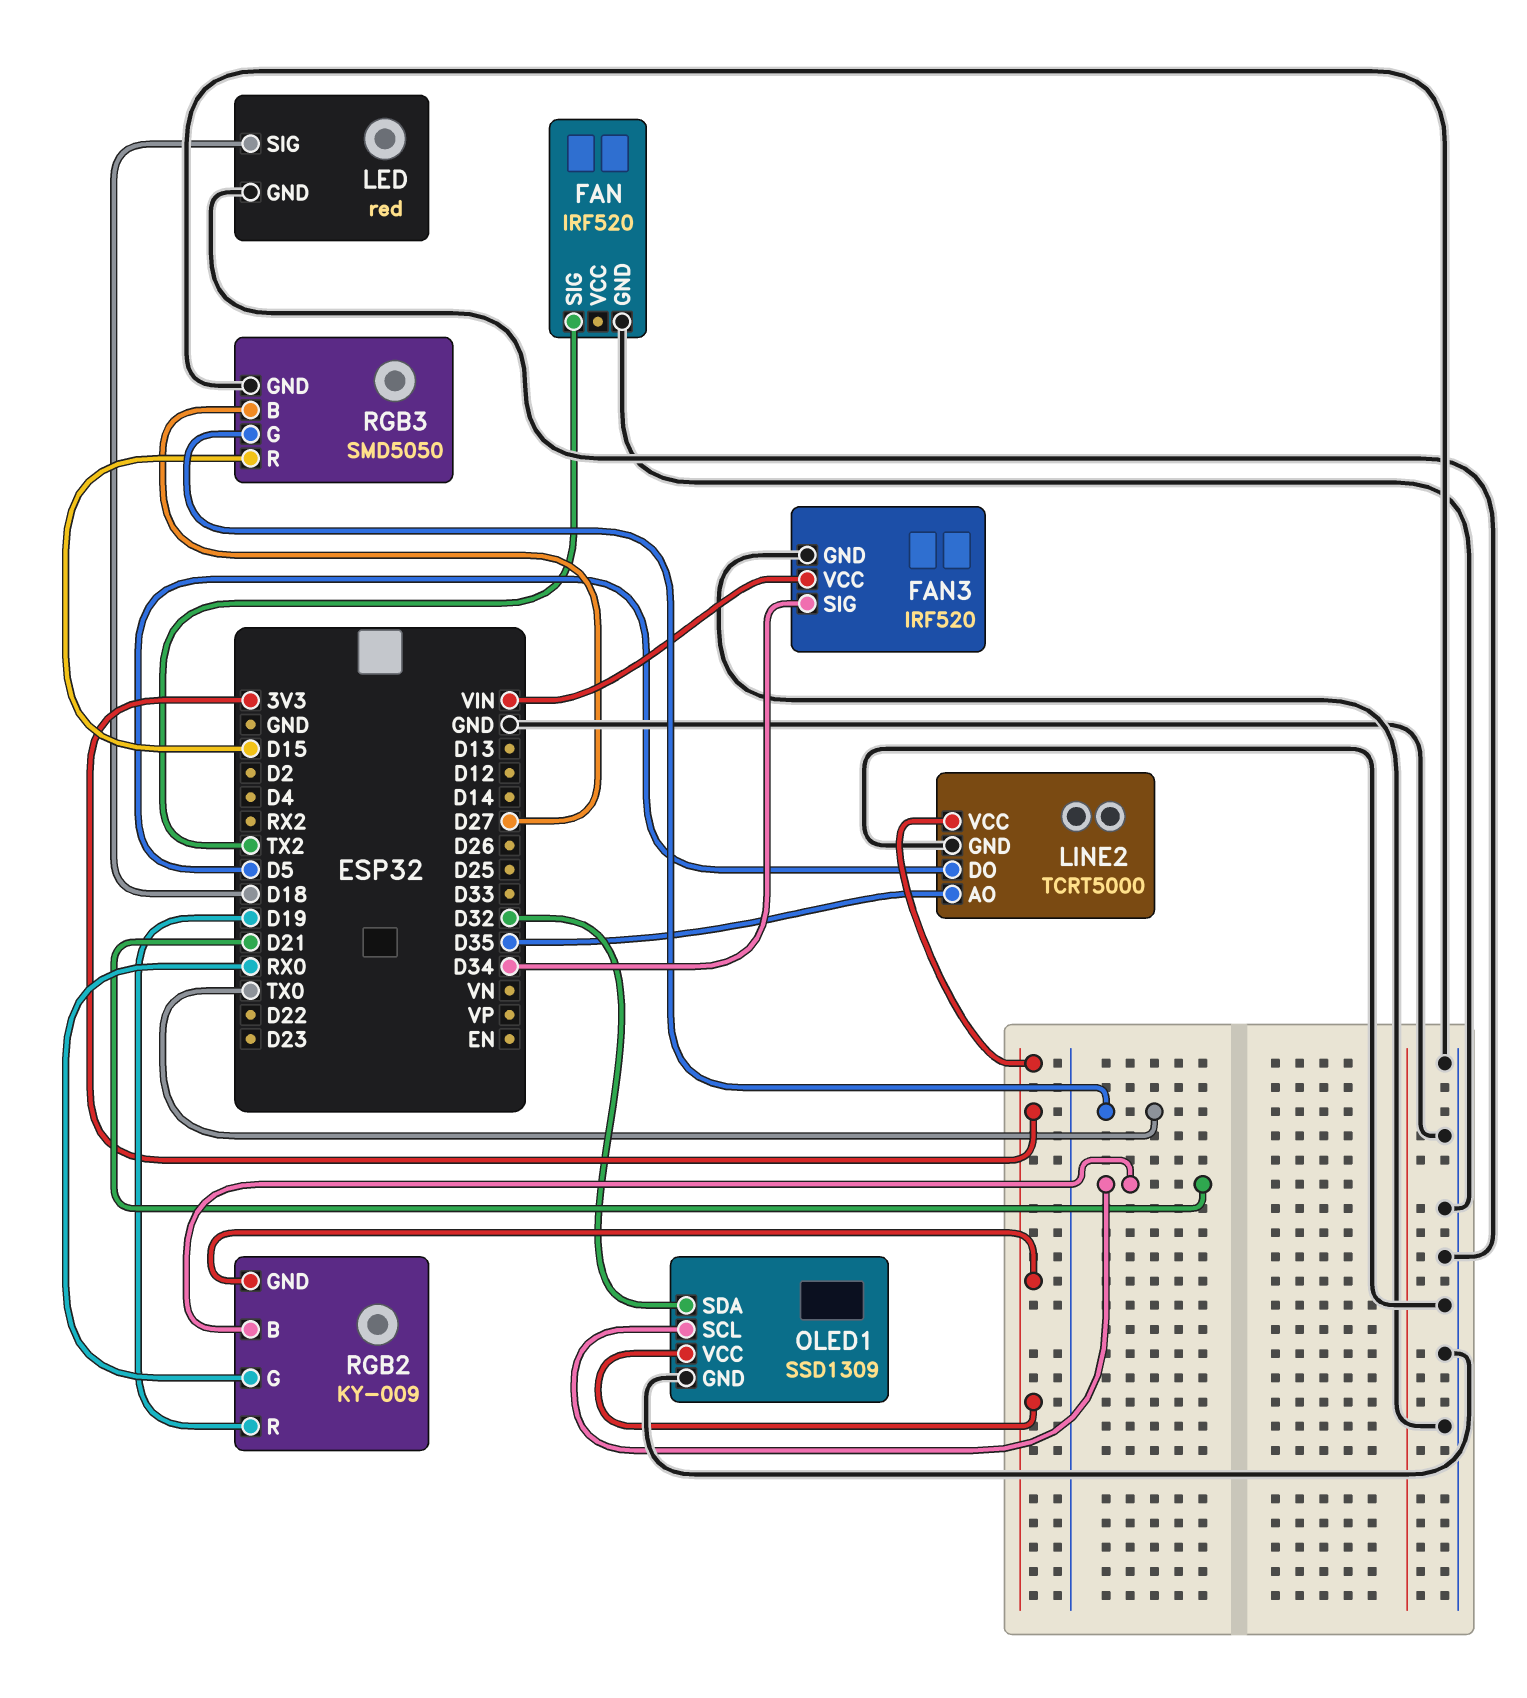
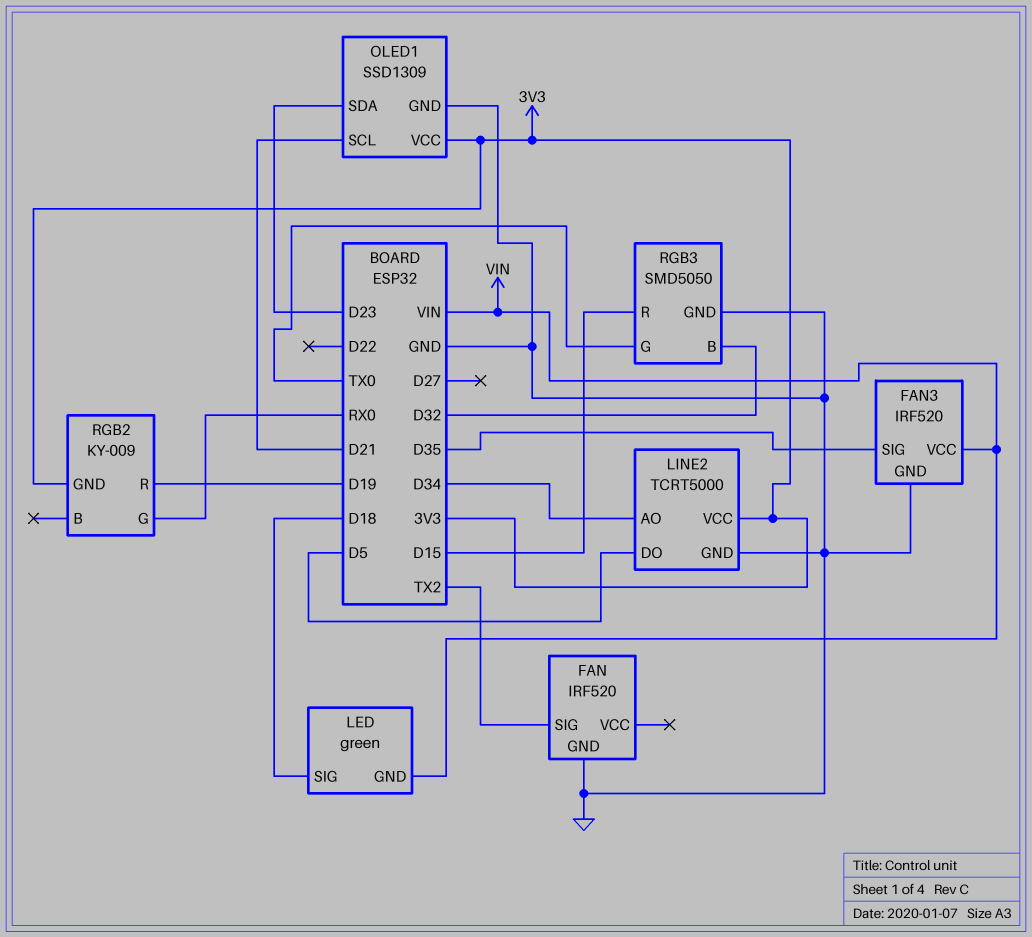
FAN3 pin SIG: D34 -> D35
LED: red -> green
LED pin GND: GND -> VIN
LINE2 pin AO: D35 -> D34
OLED1 pin SDA: D32 -> D23
RGB2 pin B: D21 -> none
RGB3 pin B: D27 -> D32

